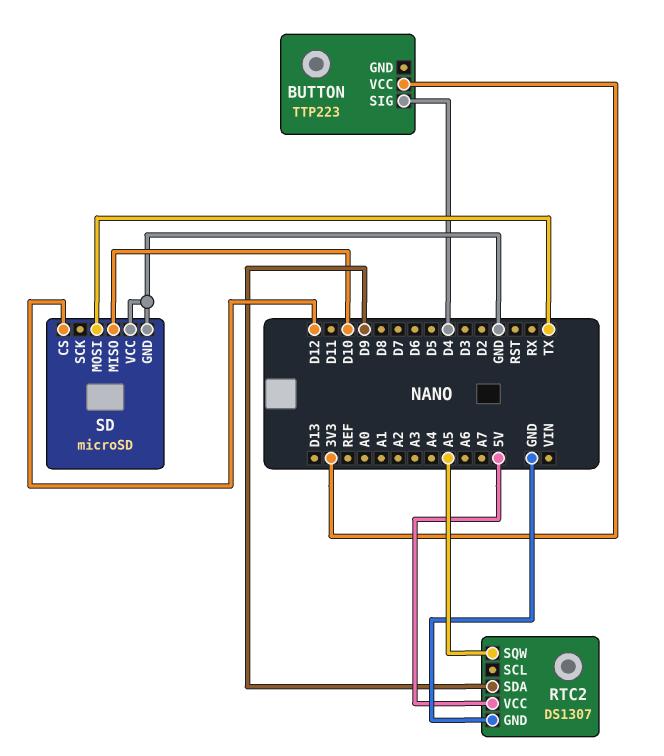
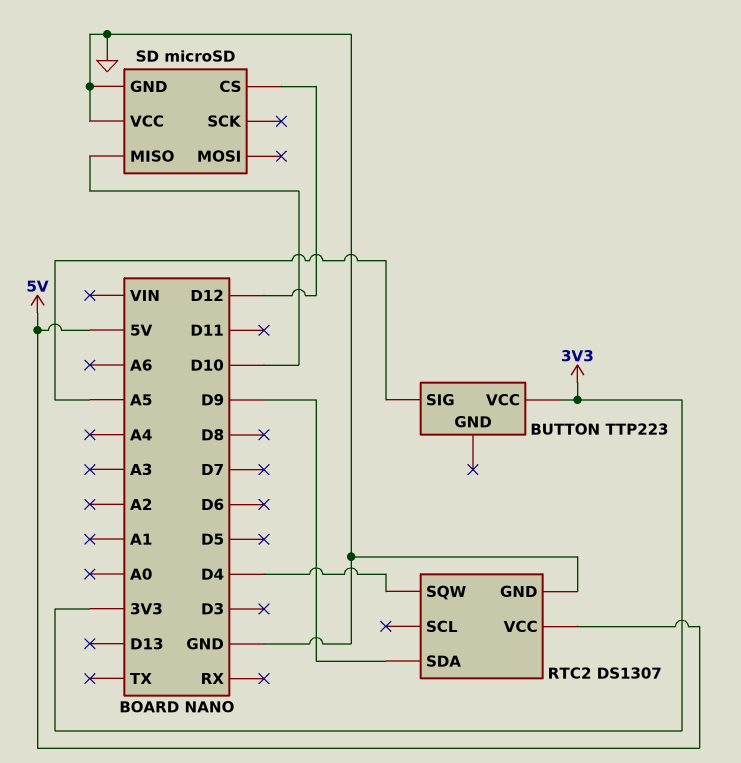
BUTTON pin SIG: D4 -> A5
RTC2 pin SQW: A5 -> D4
SD pin MOSI: TX -> none

